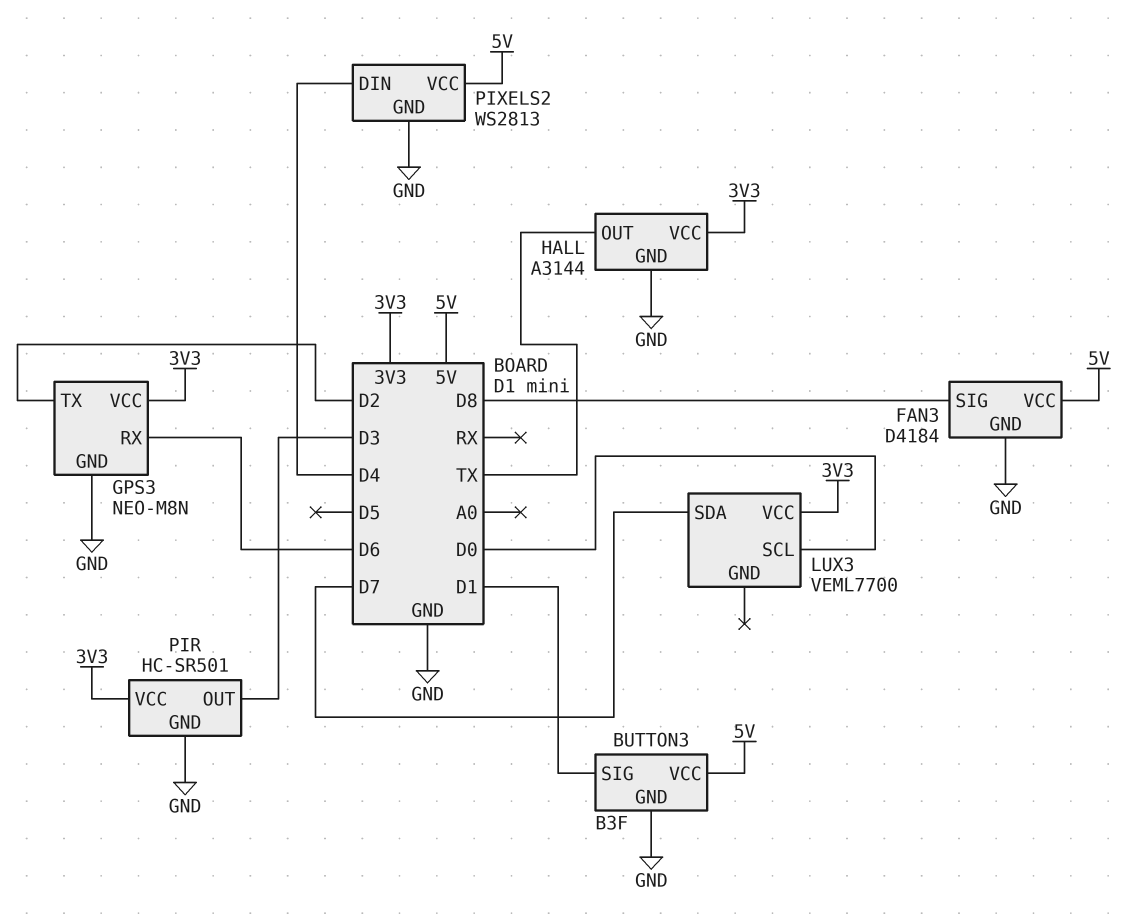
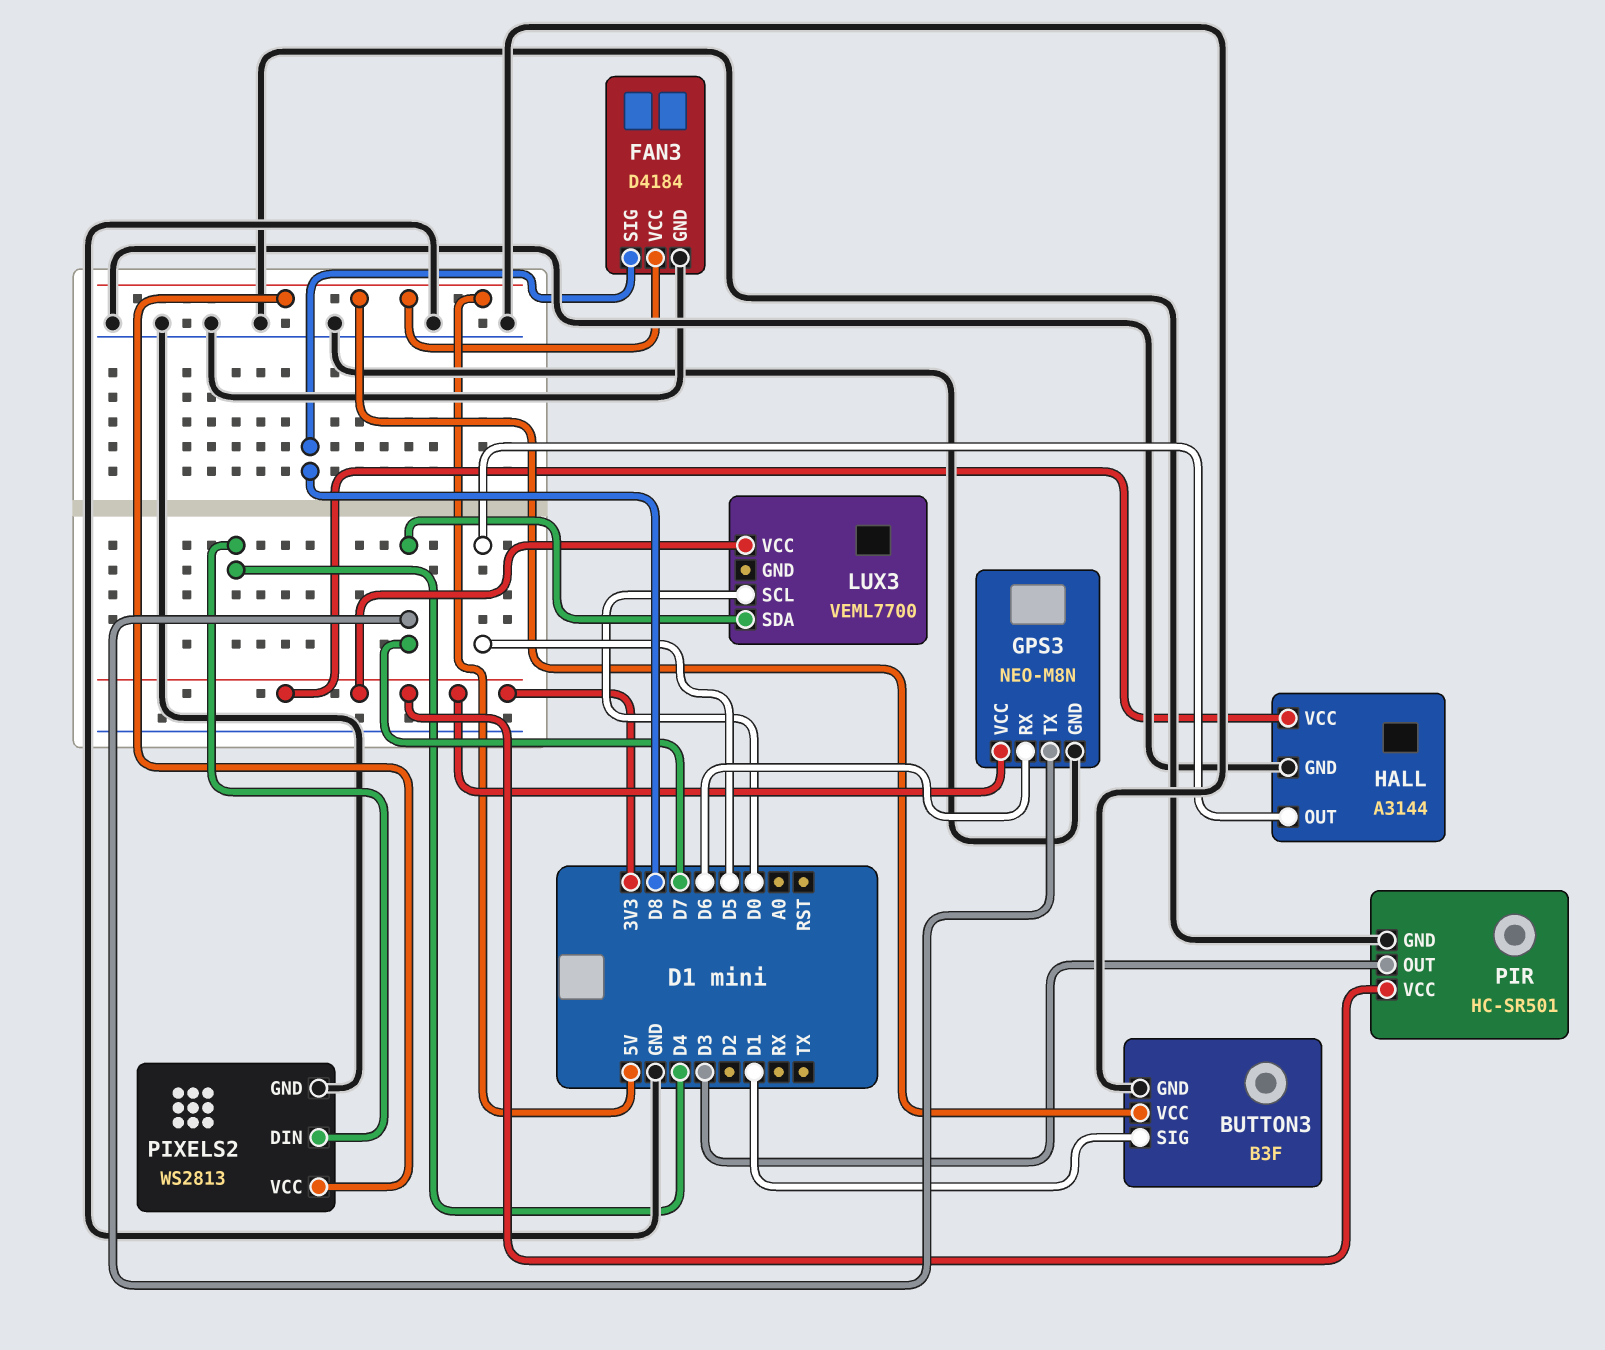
GPS3 pin TX: D2 -> D7
HALL pin OUT: TX -> D5

